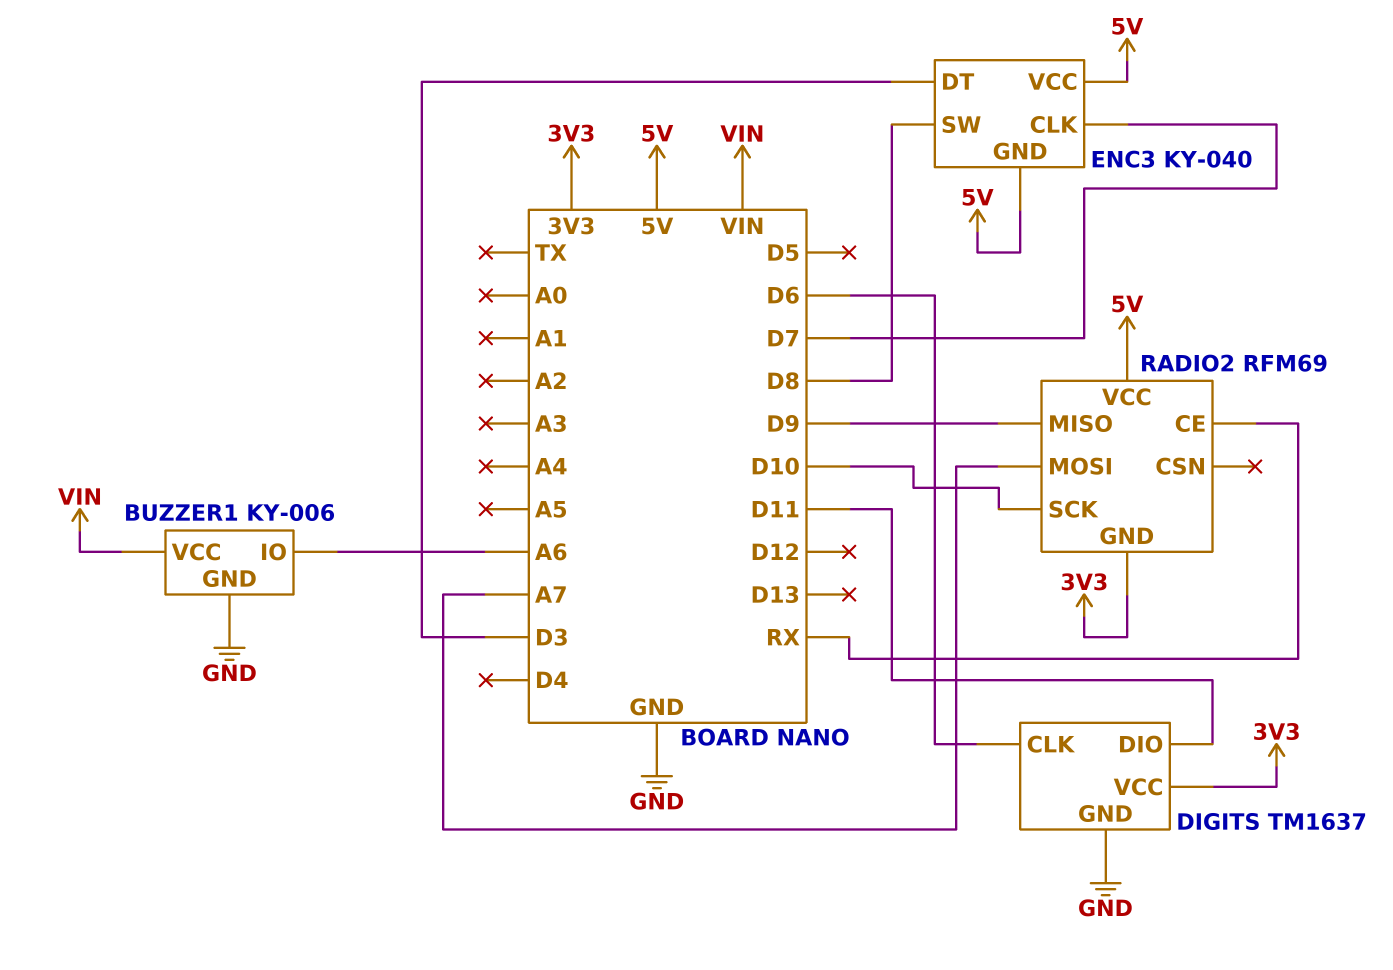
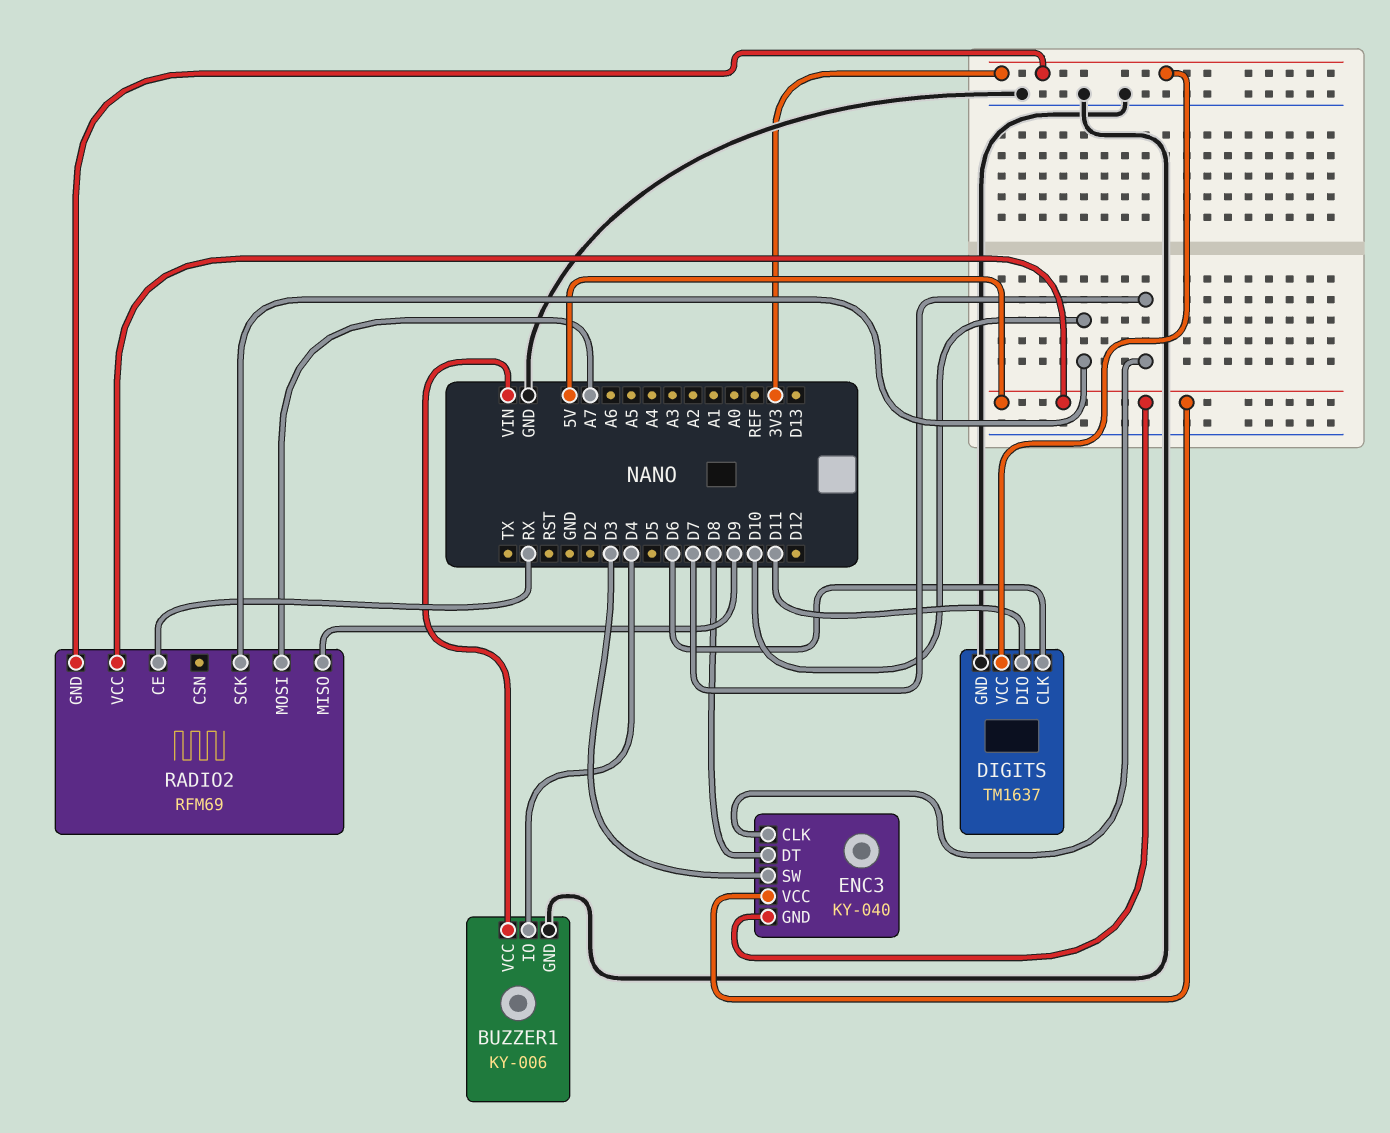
BUZZER1 pin IO: A6 -> D4
ENC3 pin DT: D3 -> D8
ENC3 pin SW: D8 -> D3

